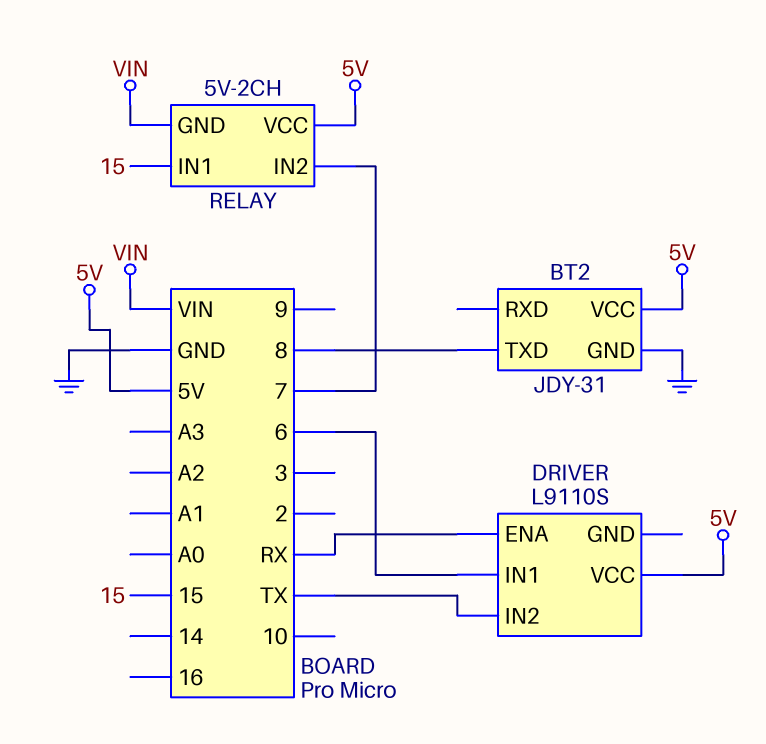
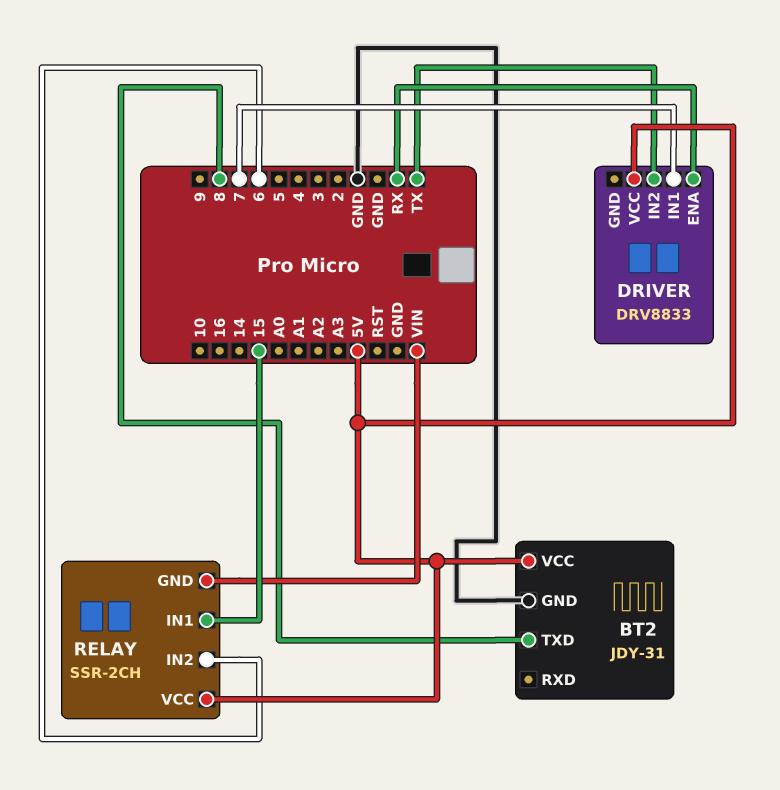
DRIVER: L9110S -> DRV8833
DRIVER pin IN1: 6 -> 7
RELAY: 5V-2CH -> SSR-2CH
RELAY pin IN2: 7 -> 6

